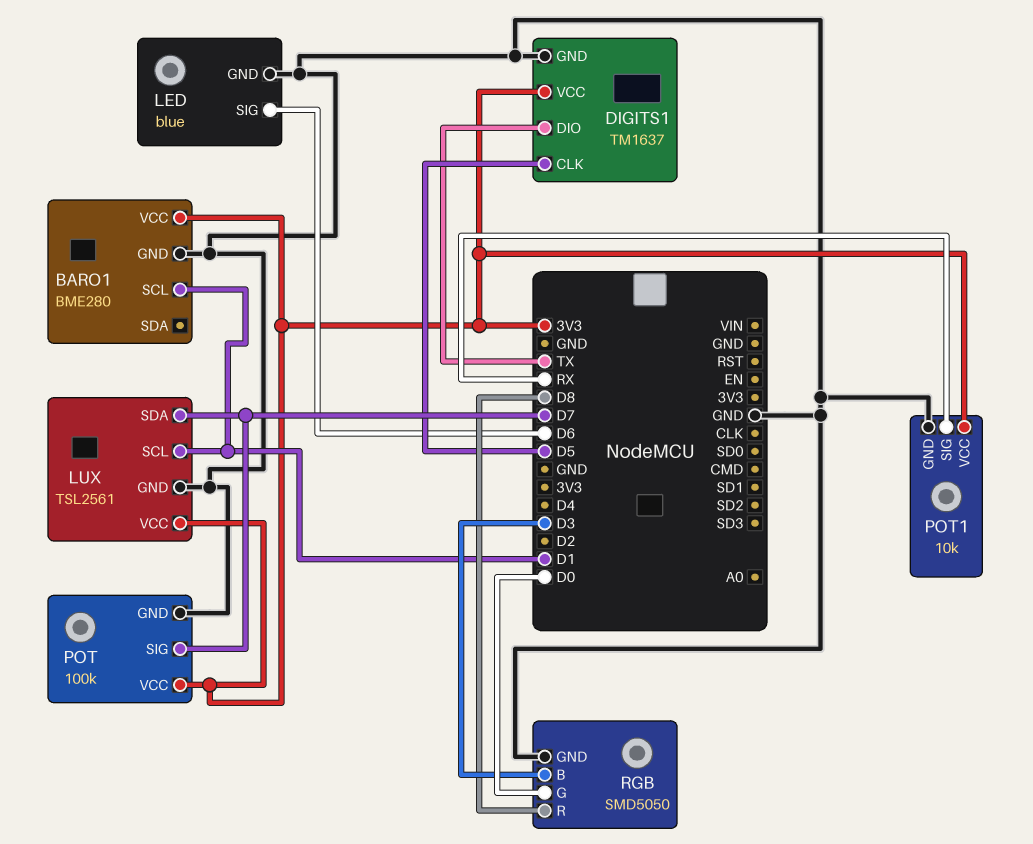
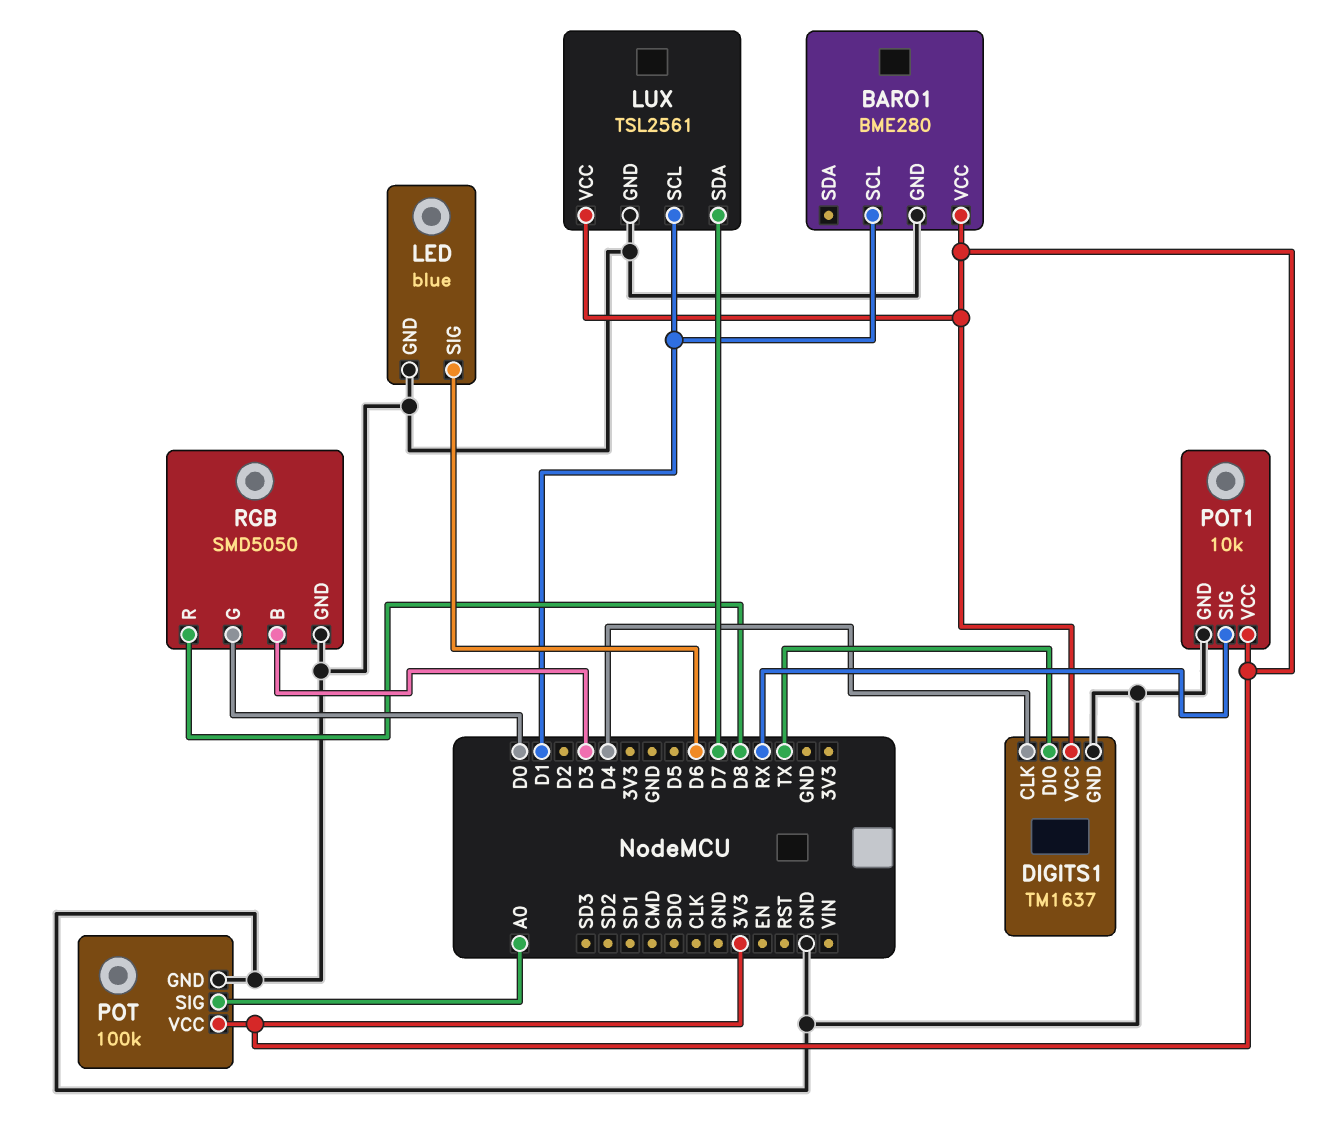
DIGITS1 pin CLK: D5 -> D4
POT pin SIG: D7 -> A0

